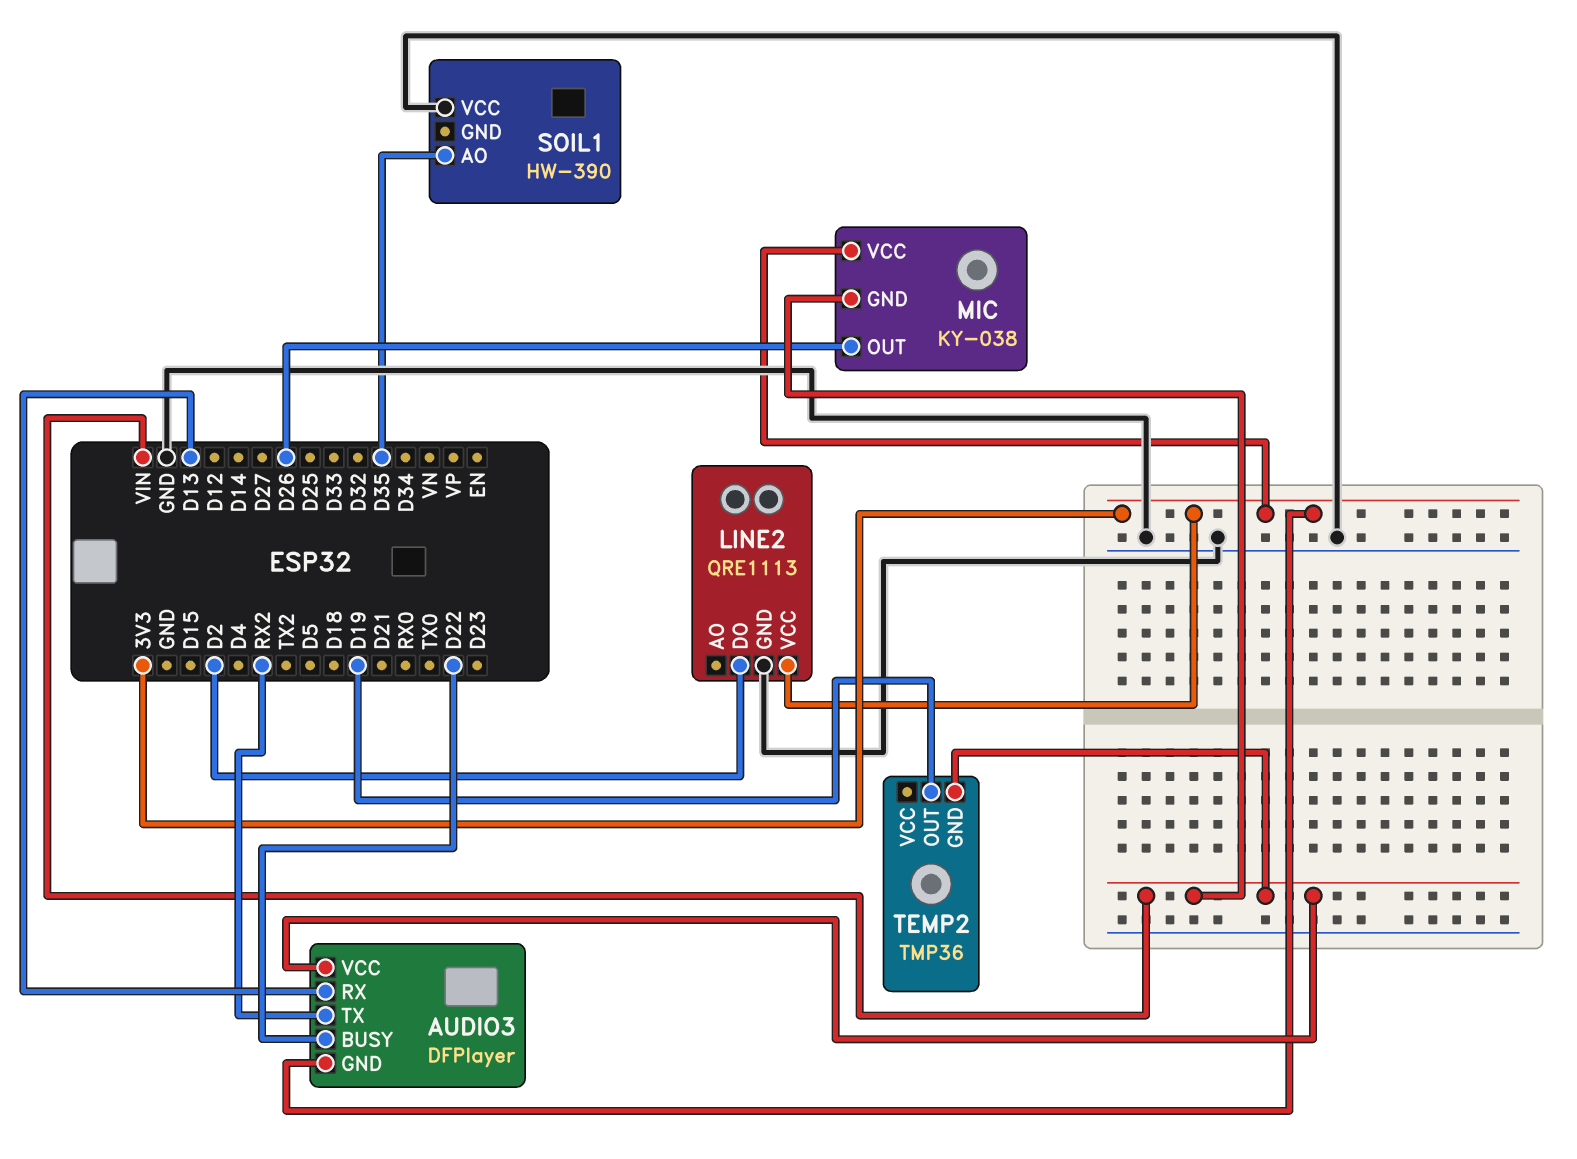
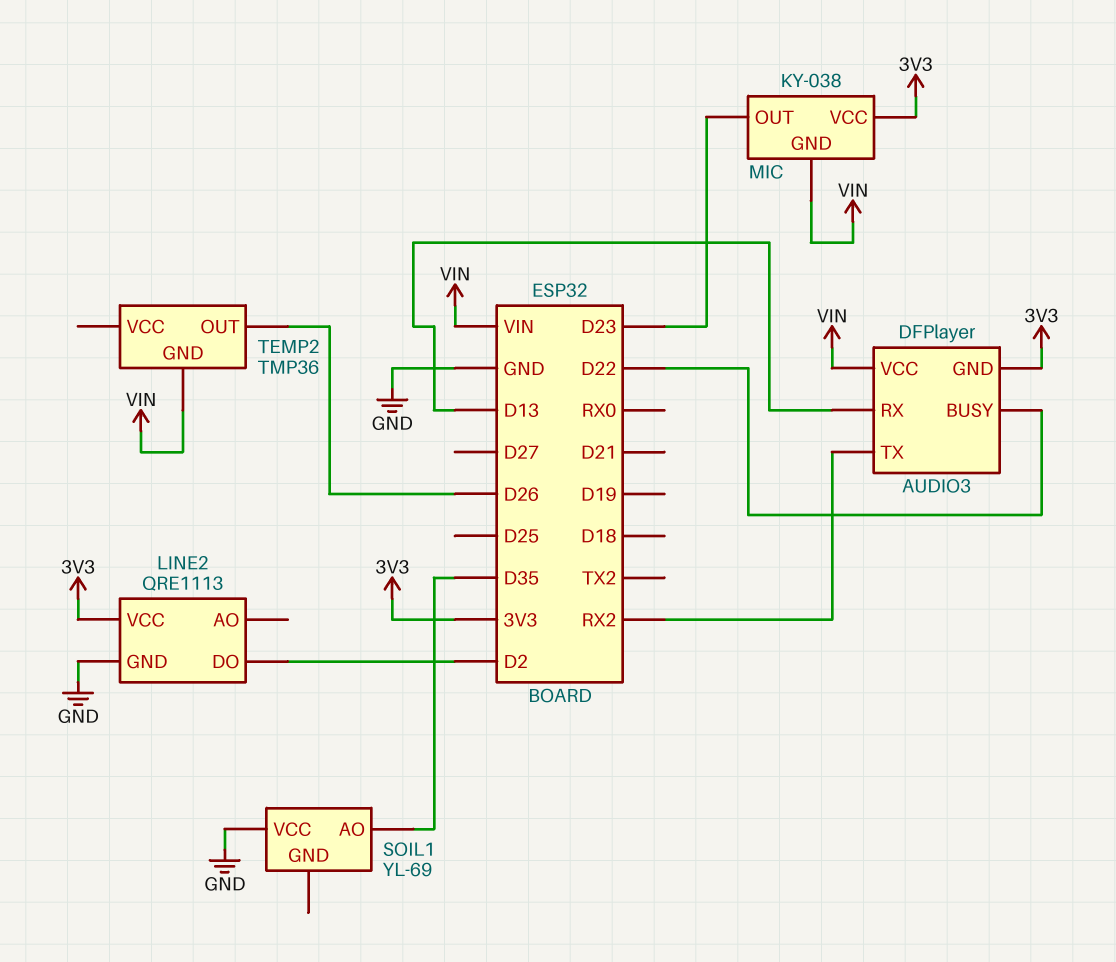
MIC pin OUT: D26 -> D23
SOIL1: HW-390 -> YL-69
TEMP2 pin OUT: D19 -> D26

